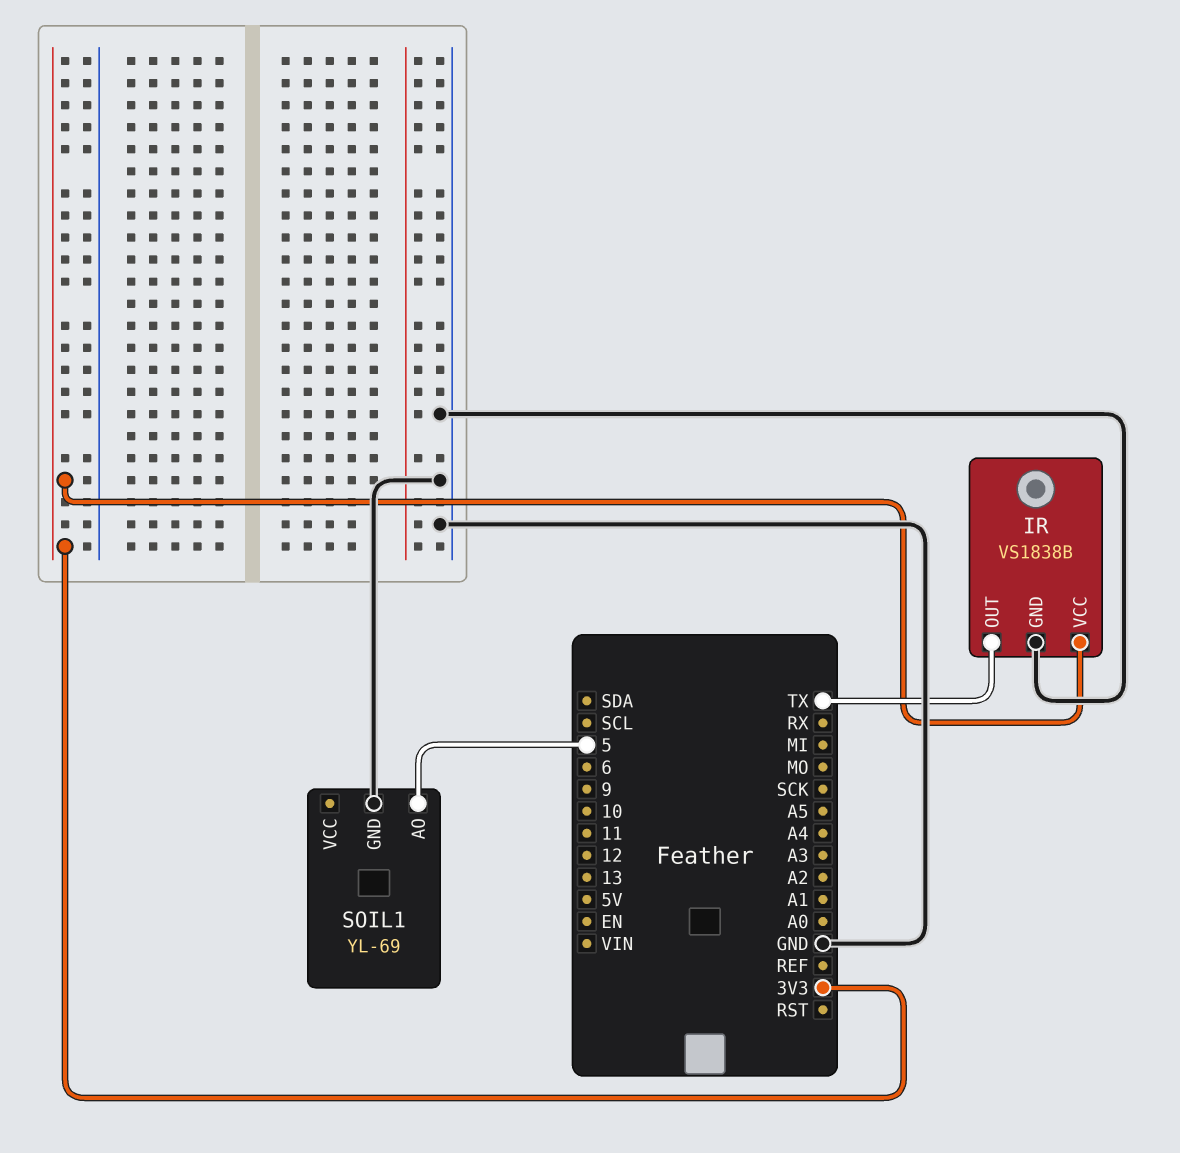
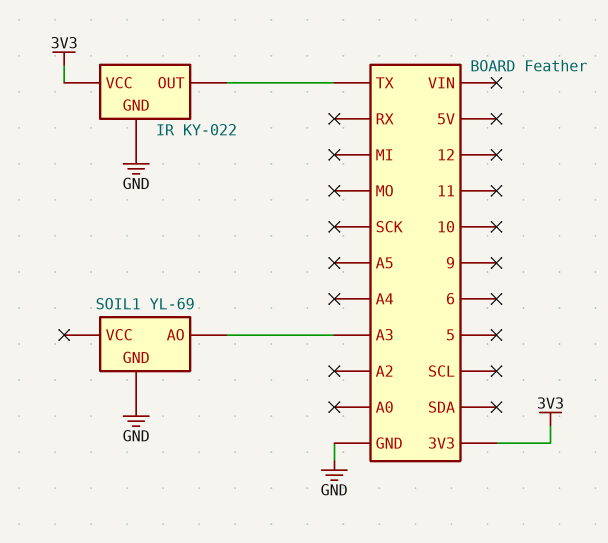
IR: VS1838B -> KY-022
SOIL1 pin AO: 5 -> A3

